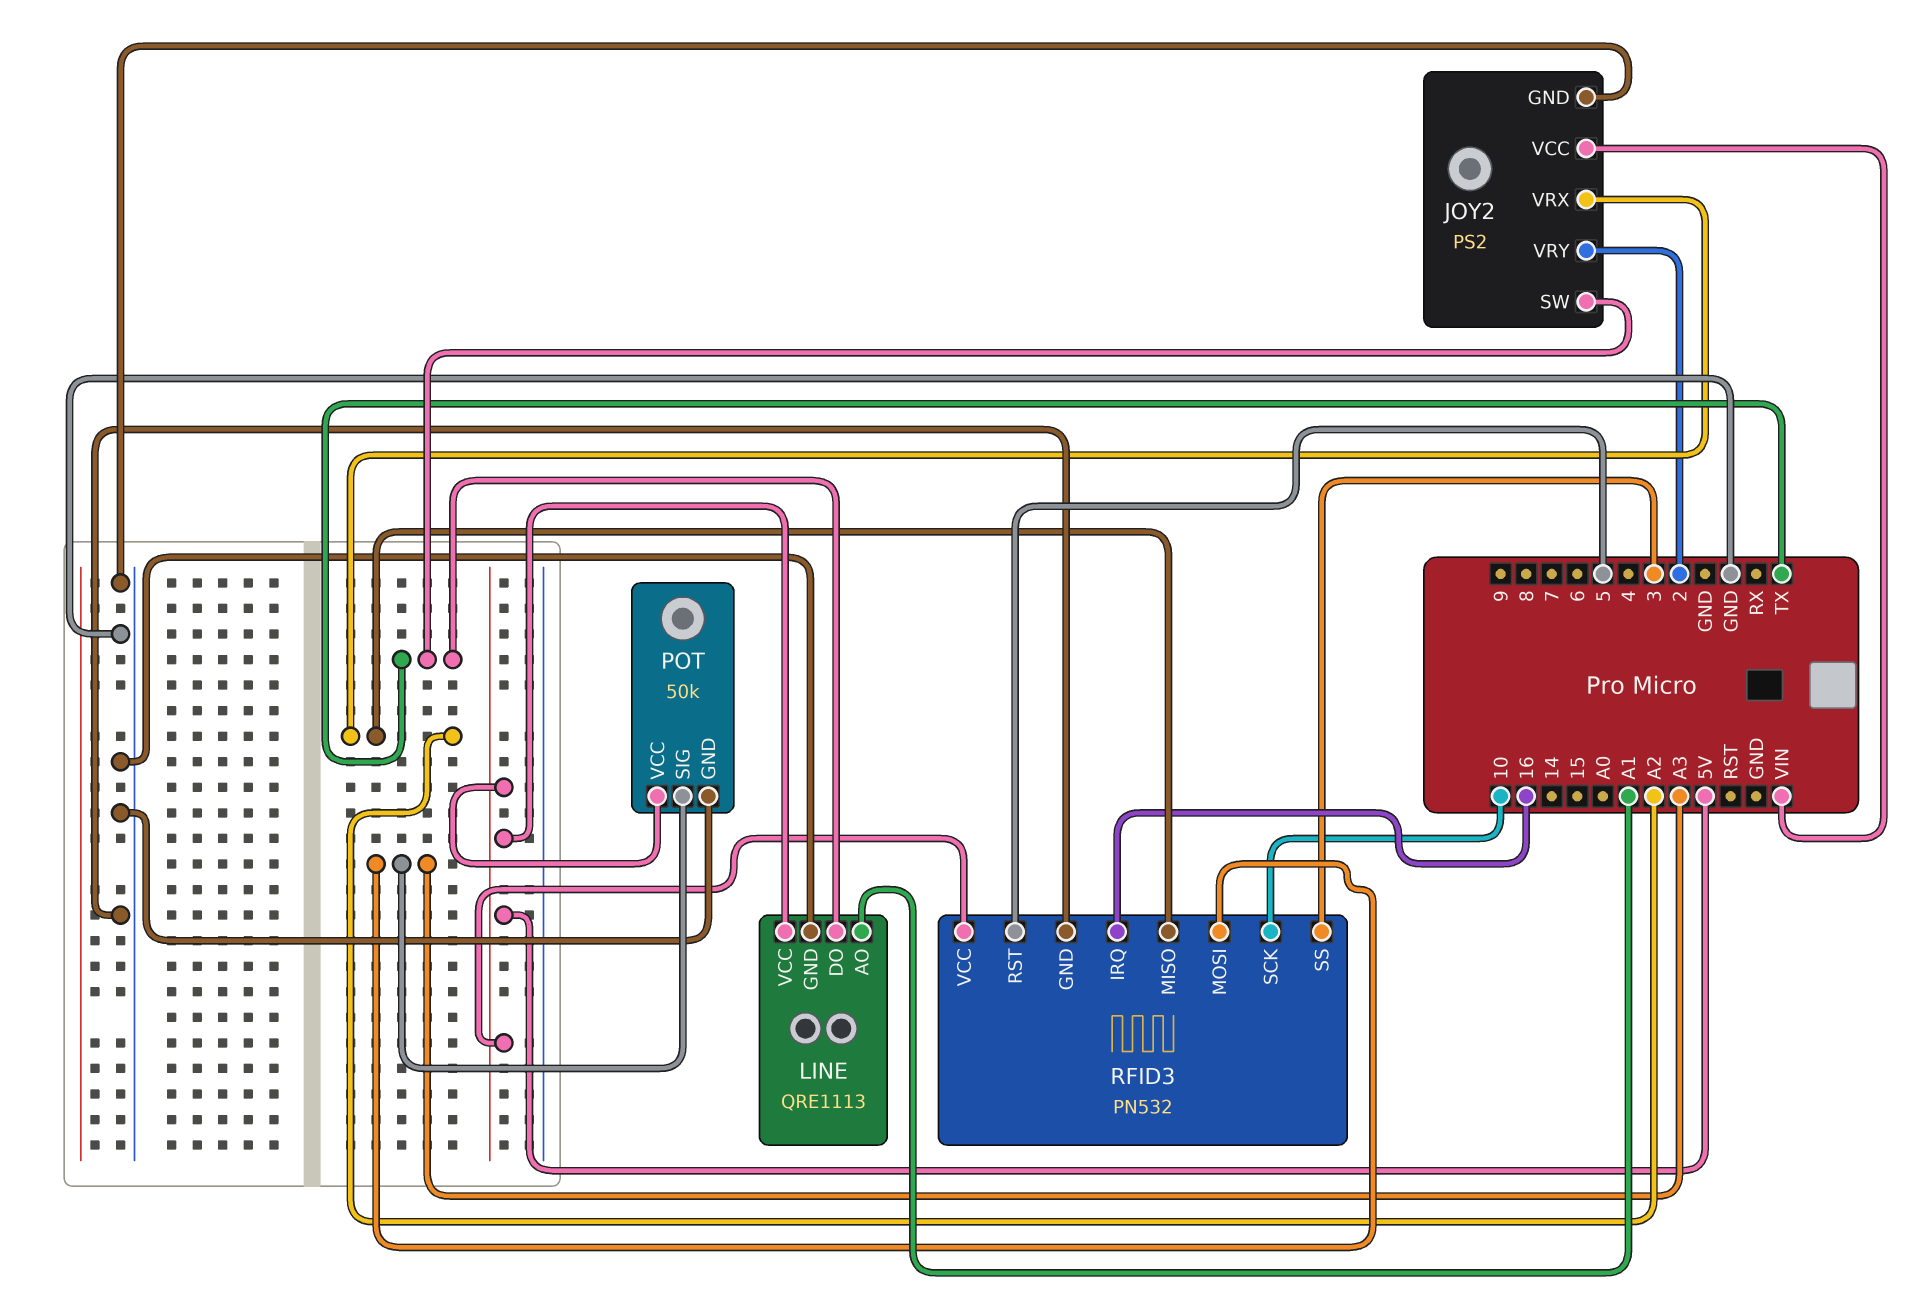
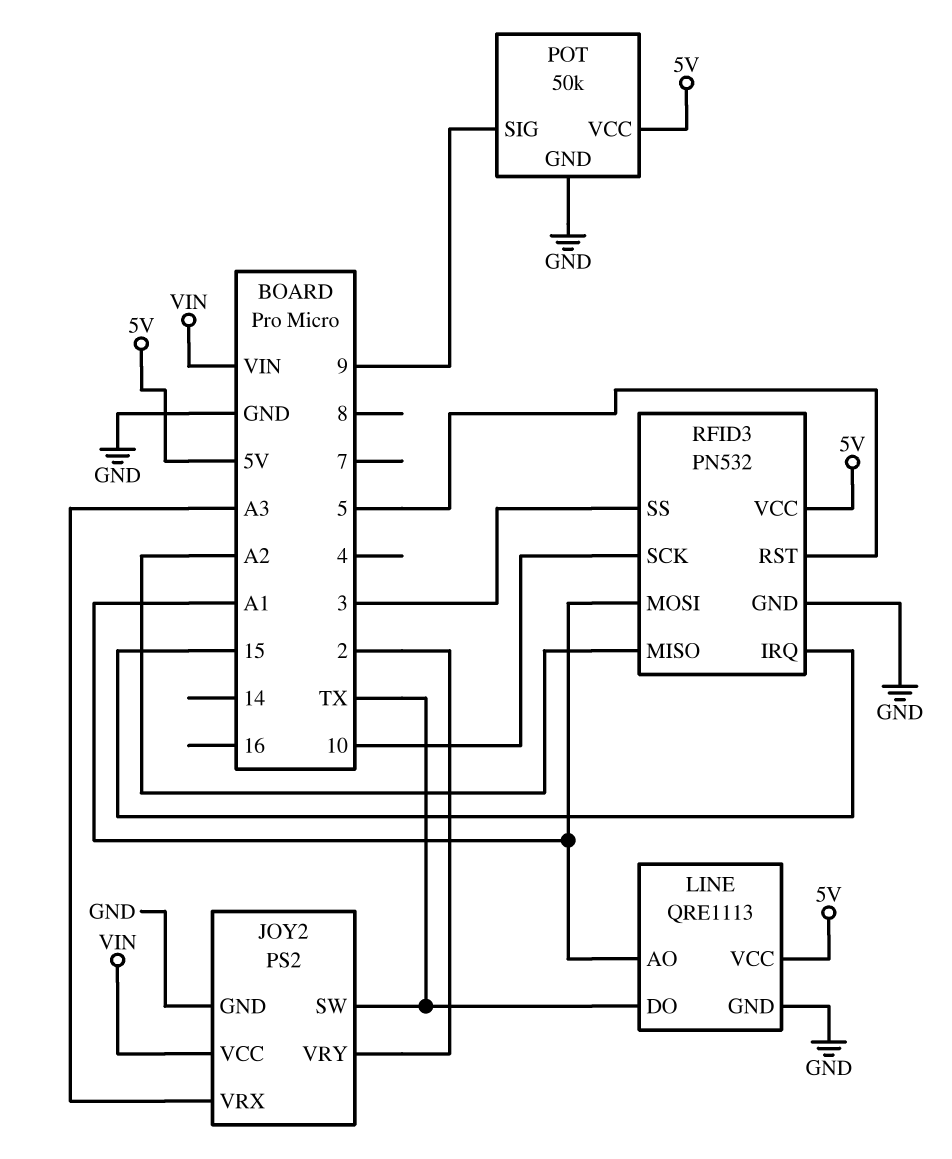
JOY2 pin VRX: A2 -> A3
POT pin SIG: A3 -> 9
RFID3 pin IRQ: 16 -> 15
RFID3 pin MOSI: A3 -> A1

